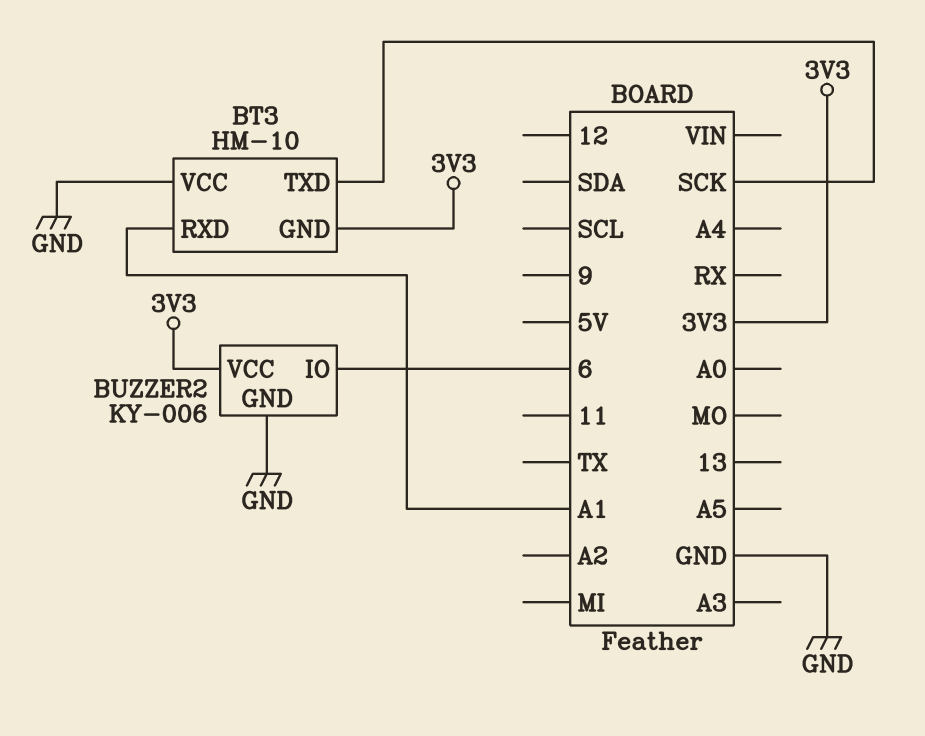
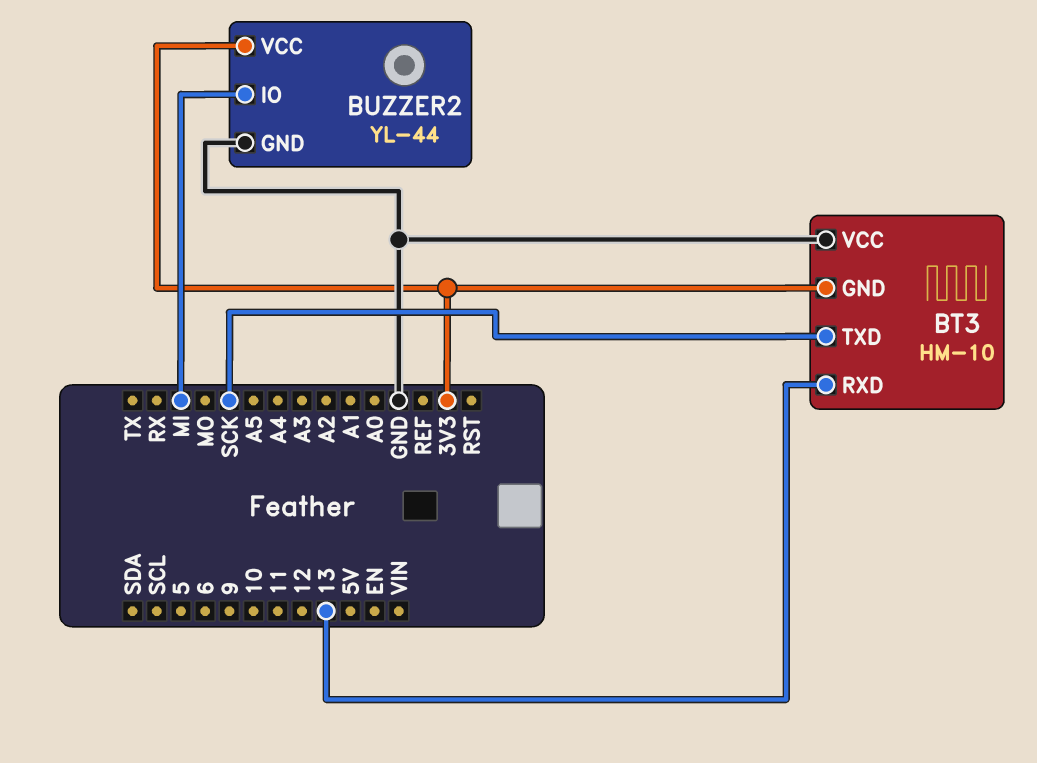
BT3 pin RXD: A1 -> 13
BUZZER2: KY-006 -> YL-44
BUZZER2 pin IO: 6 -> MI

